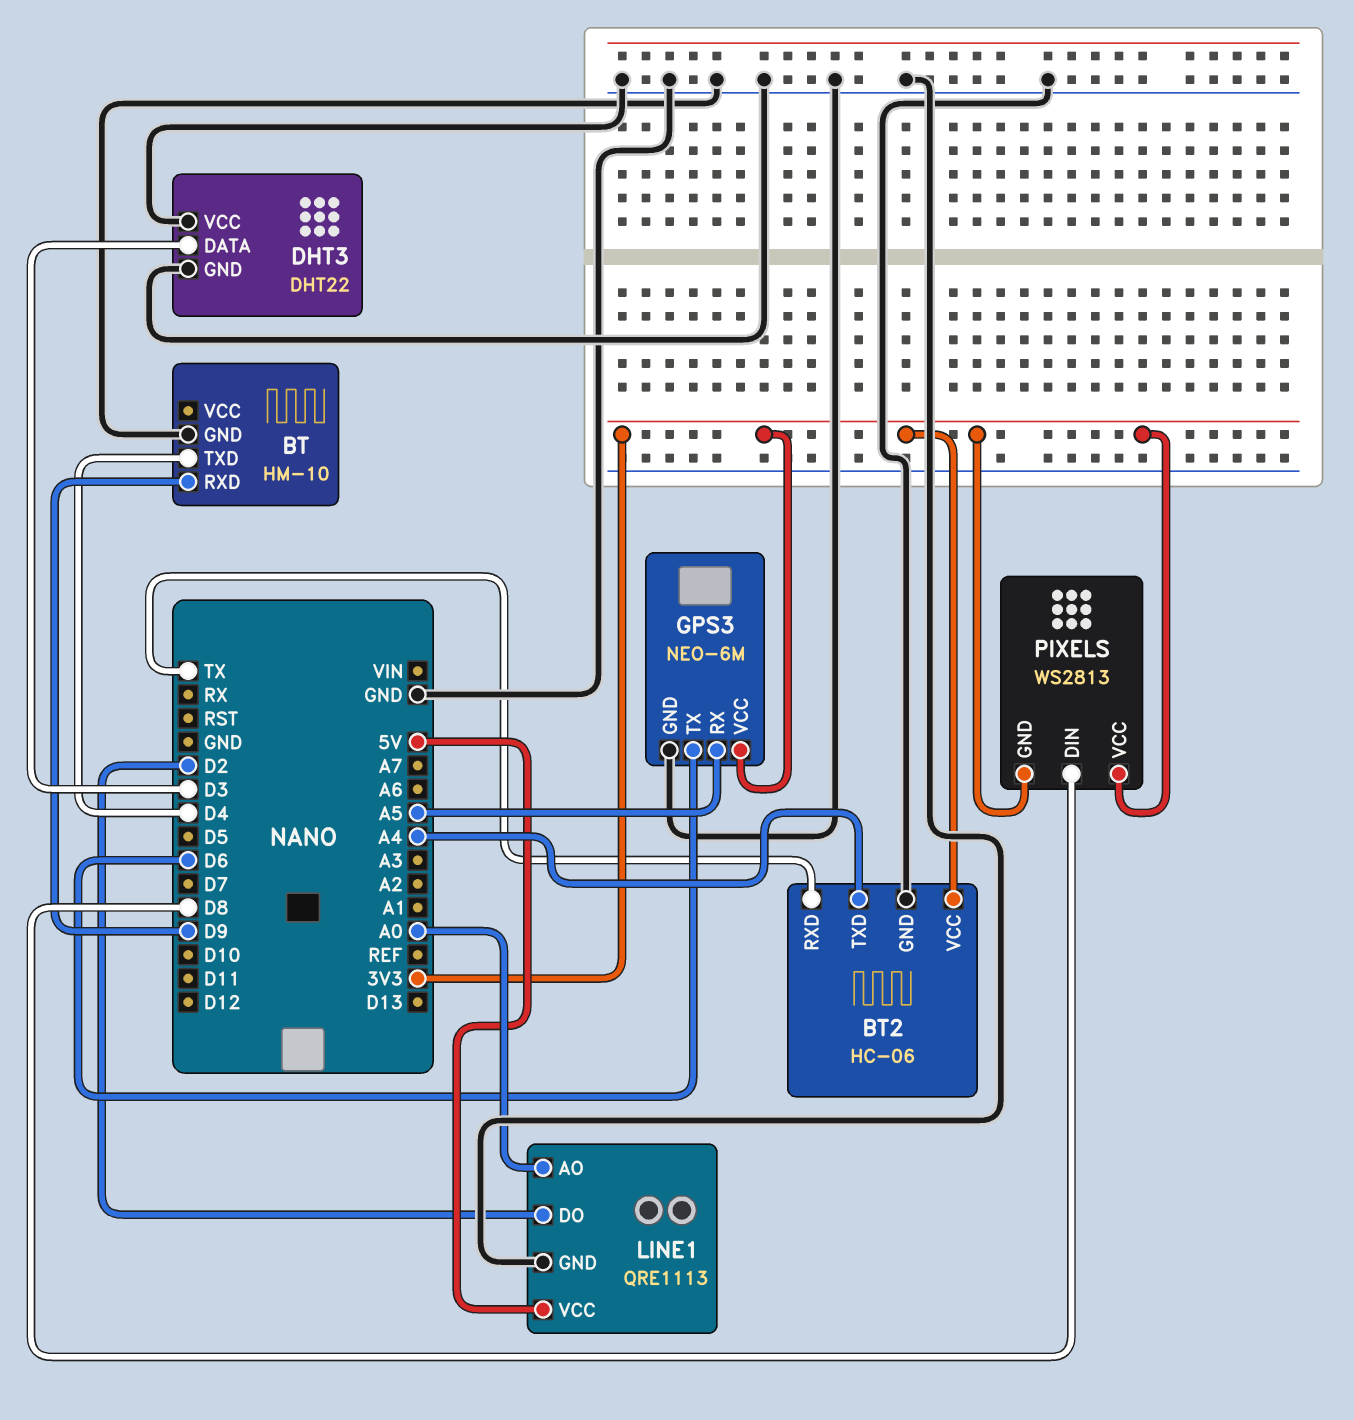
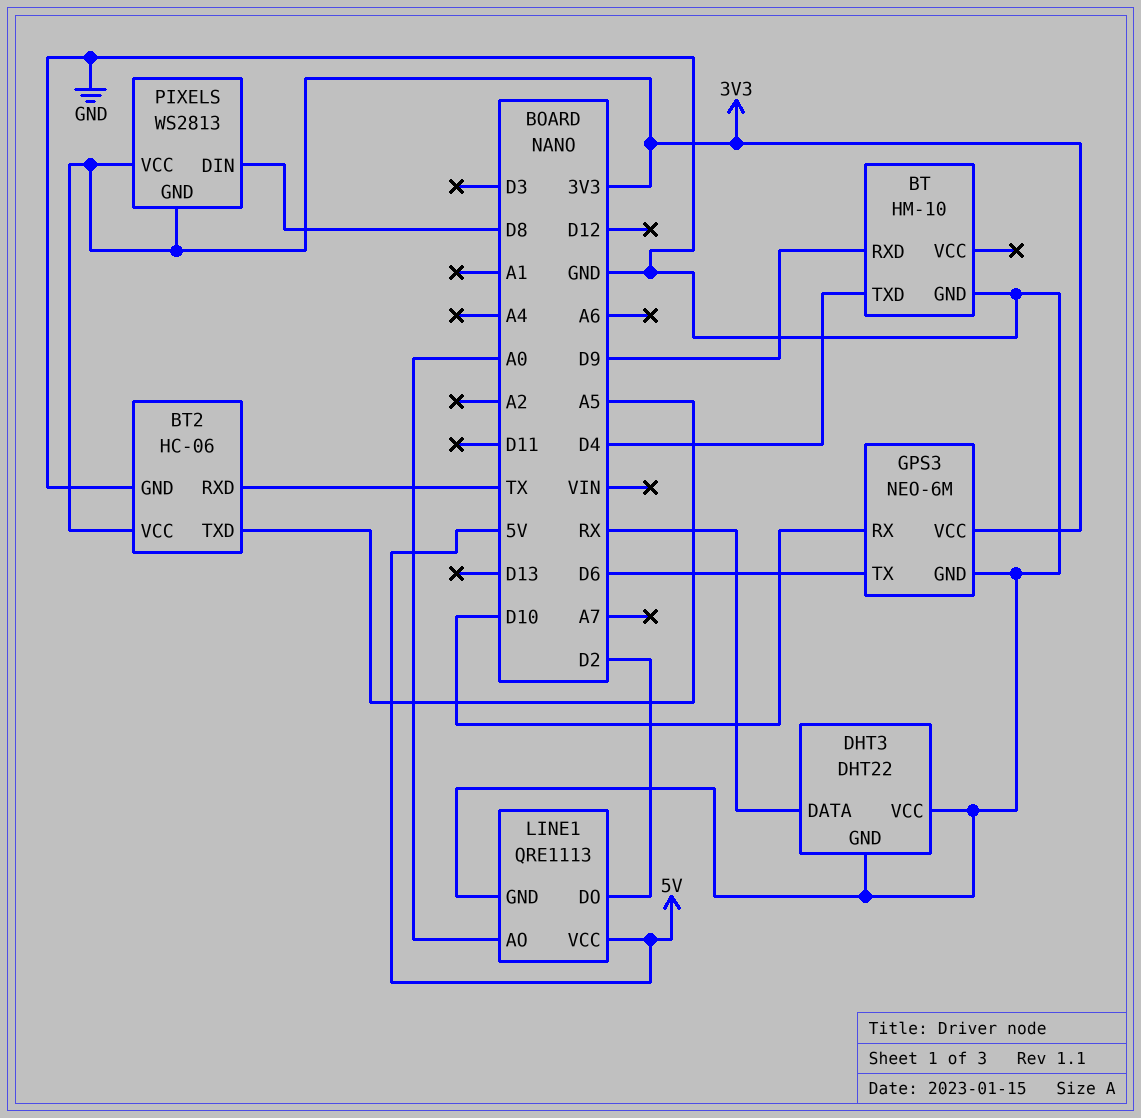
BT2 pin TXD: A4 -> A5
DHT3 pin DATA: D3 -> RX
GPS3 pin RX: A5 -> D10

